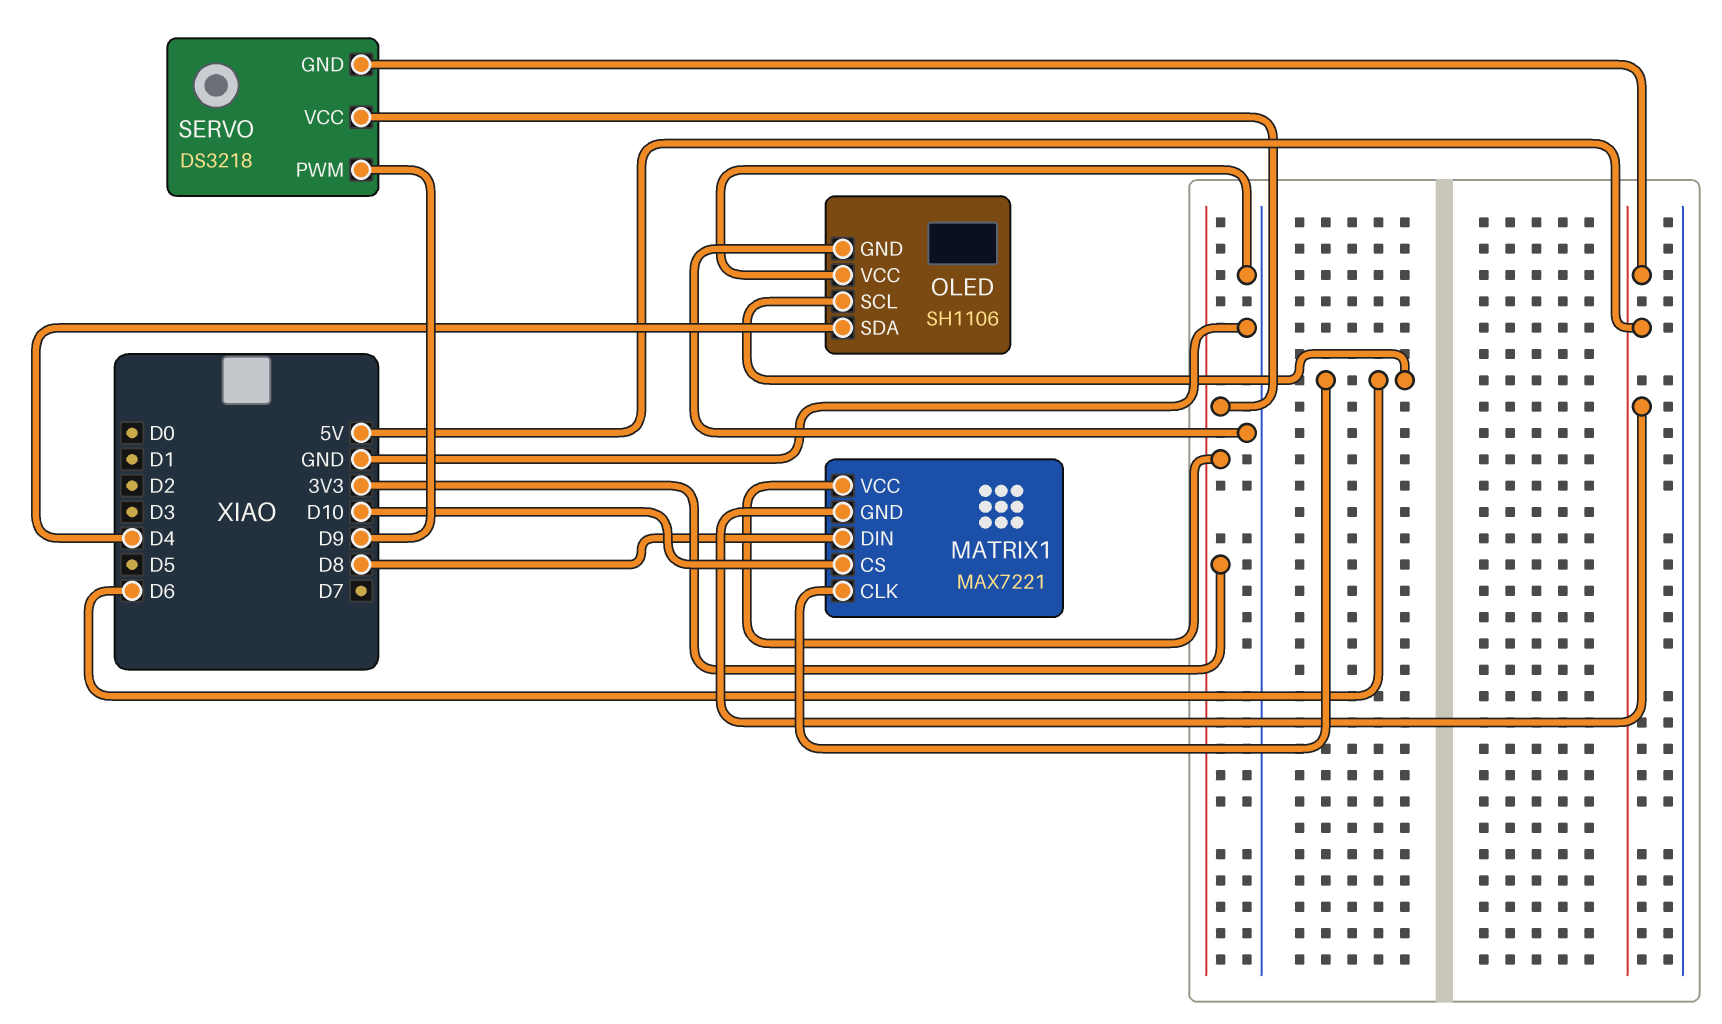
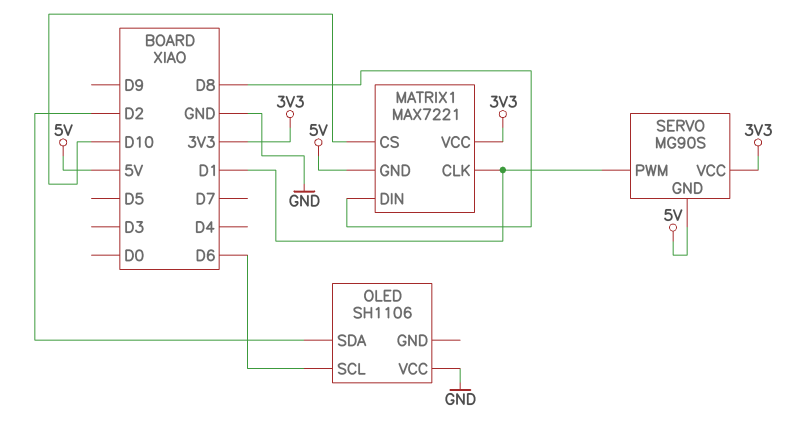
MATRIX1 pin CLK: D6 -> D1
OLED pin GND: GND -> none
OLED pin SDA: D4 -> D2
SERVO: DS3218 -> MG90S
SERVO pin PWM: D9 -> D1

